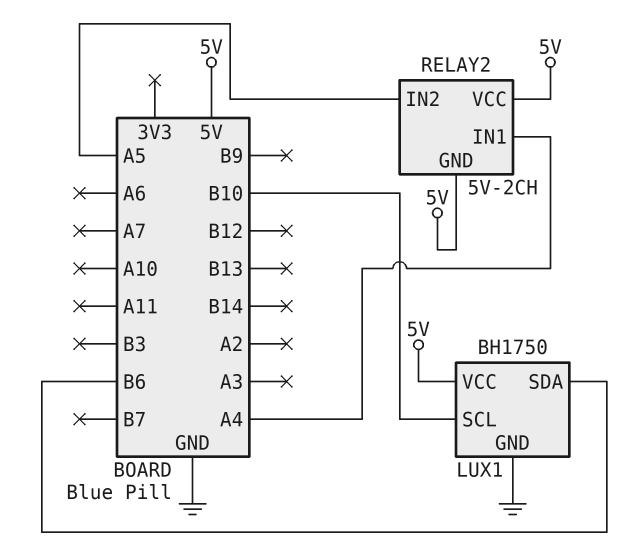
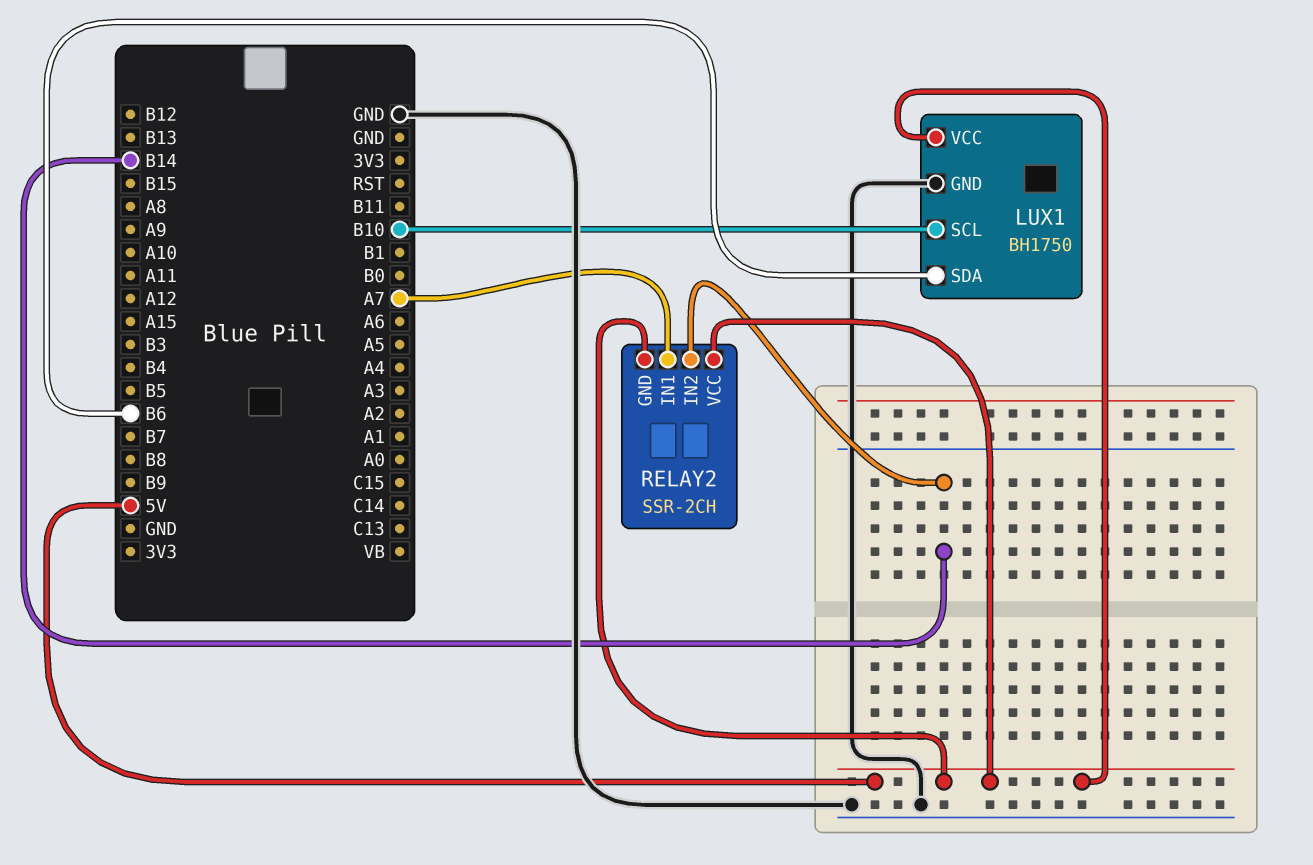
RELAY2: 5V-2CH -> SSR-2CH
RELAY2 pin IN1: A4 -> A7
RELAY2 pin IN2: A5 -> B14

